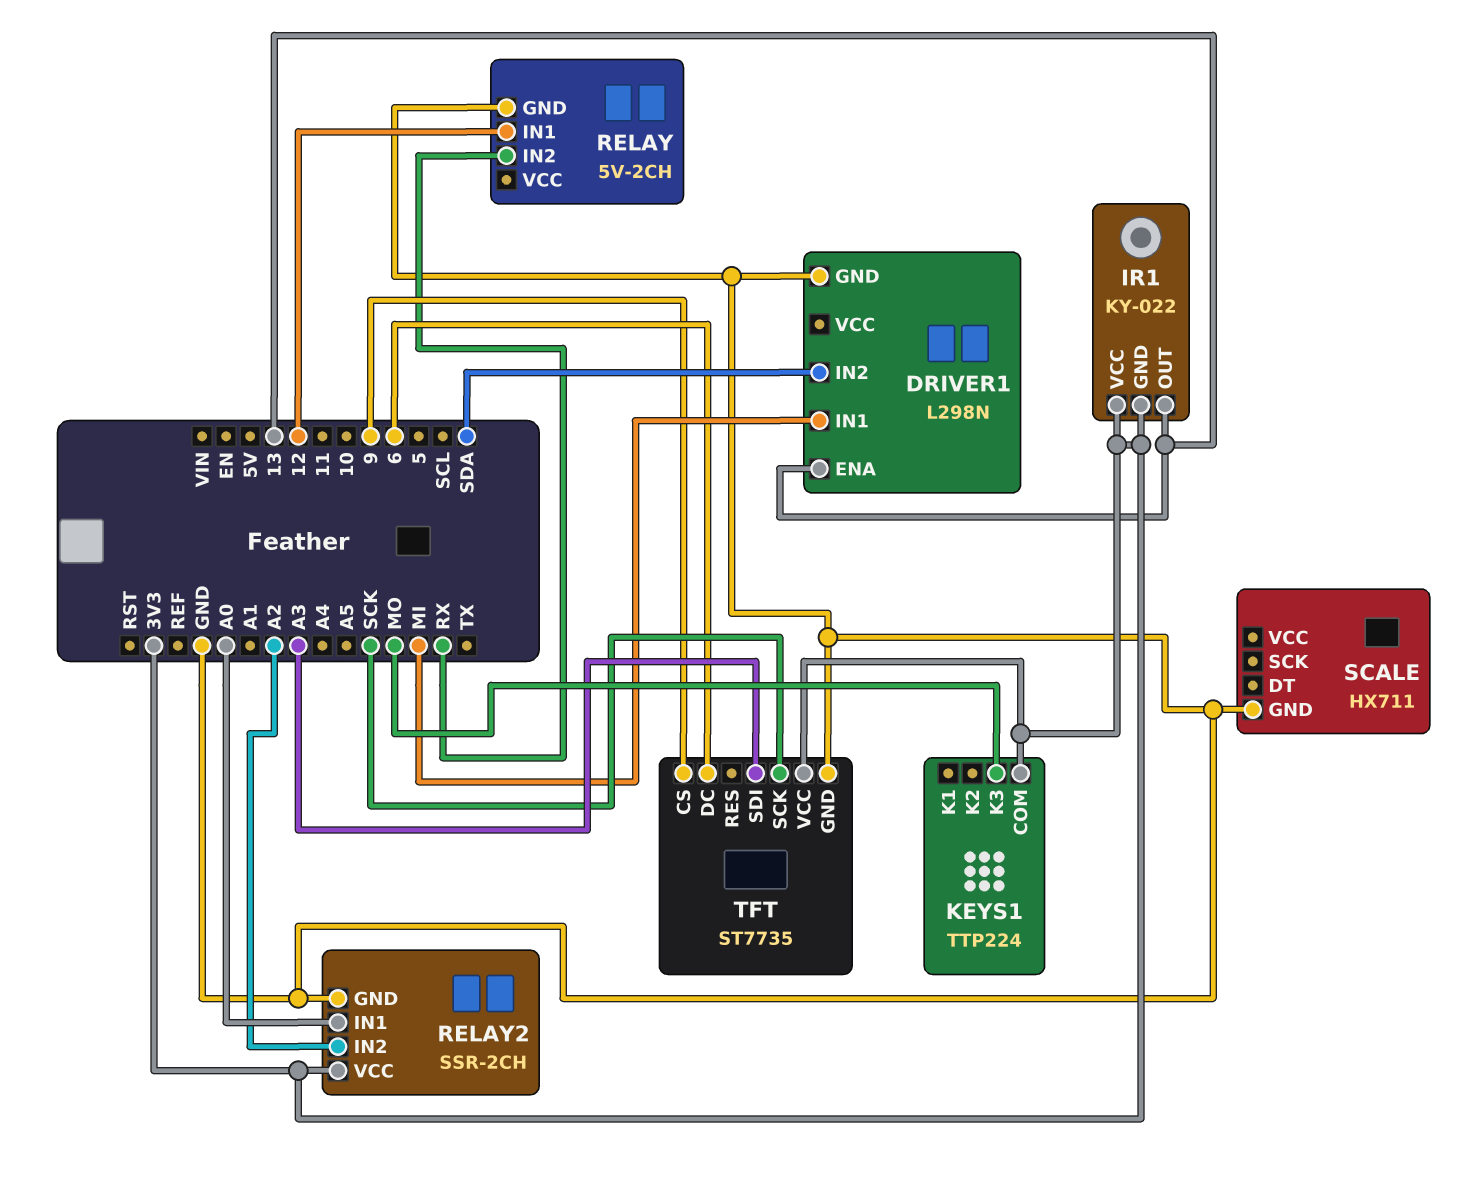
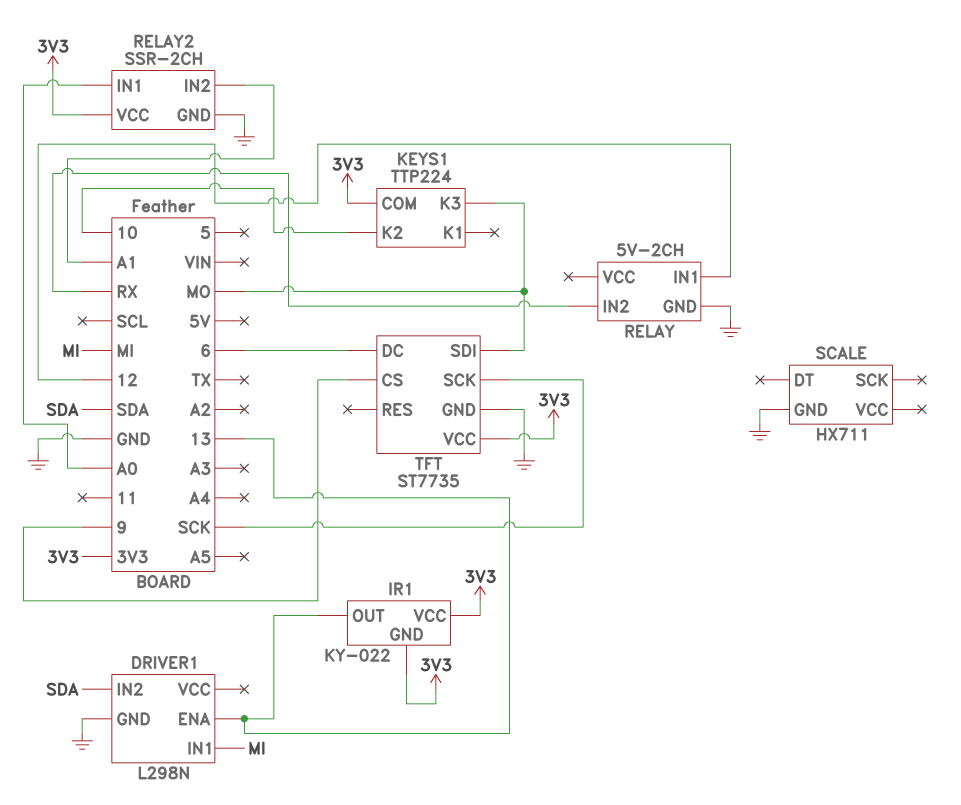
KEYS1 pin K2: none -> 10
RELAY2 pin IN2: A2 -> A1
TFT pin SDI: A3 -> MO

